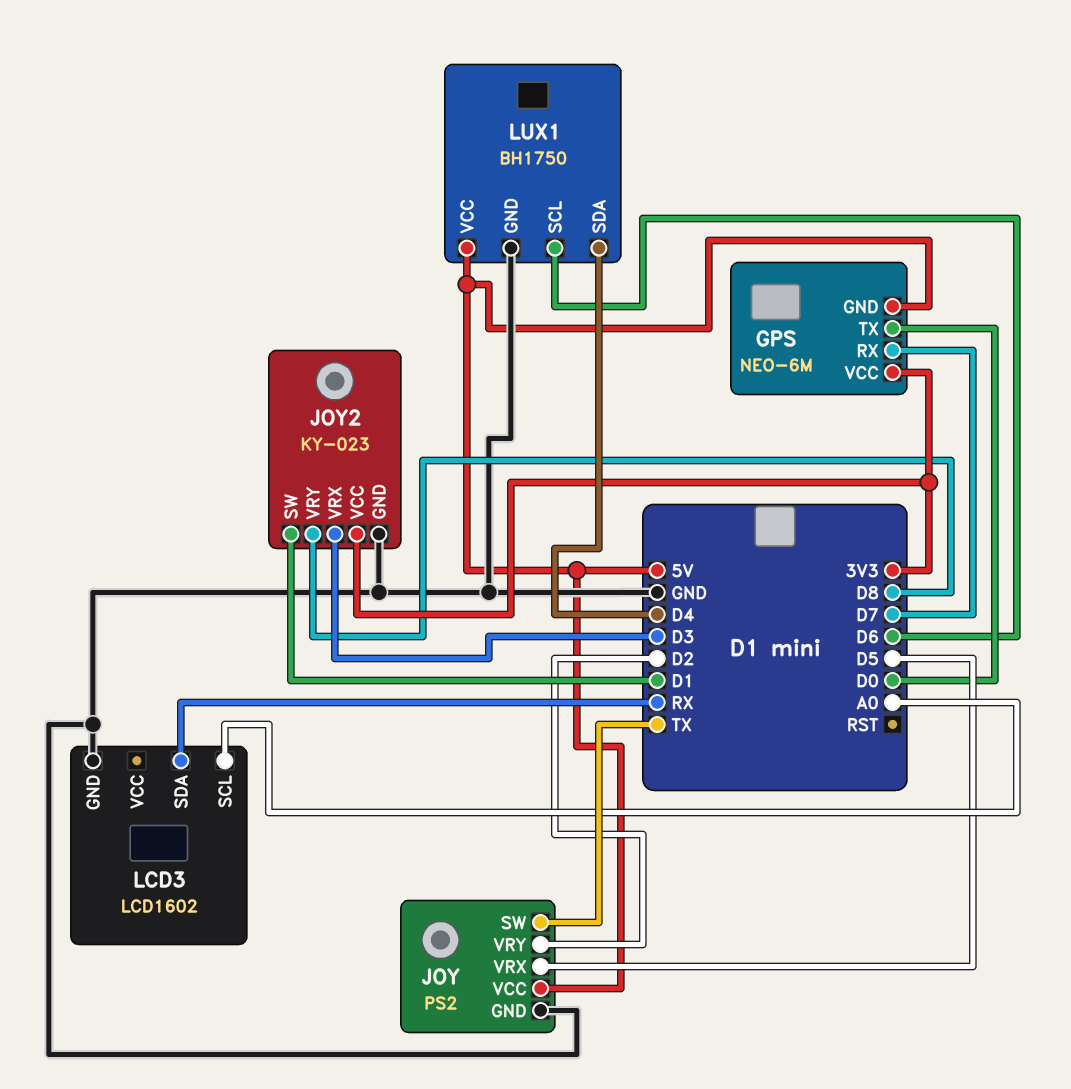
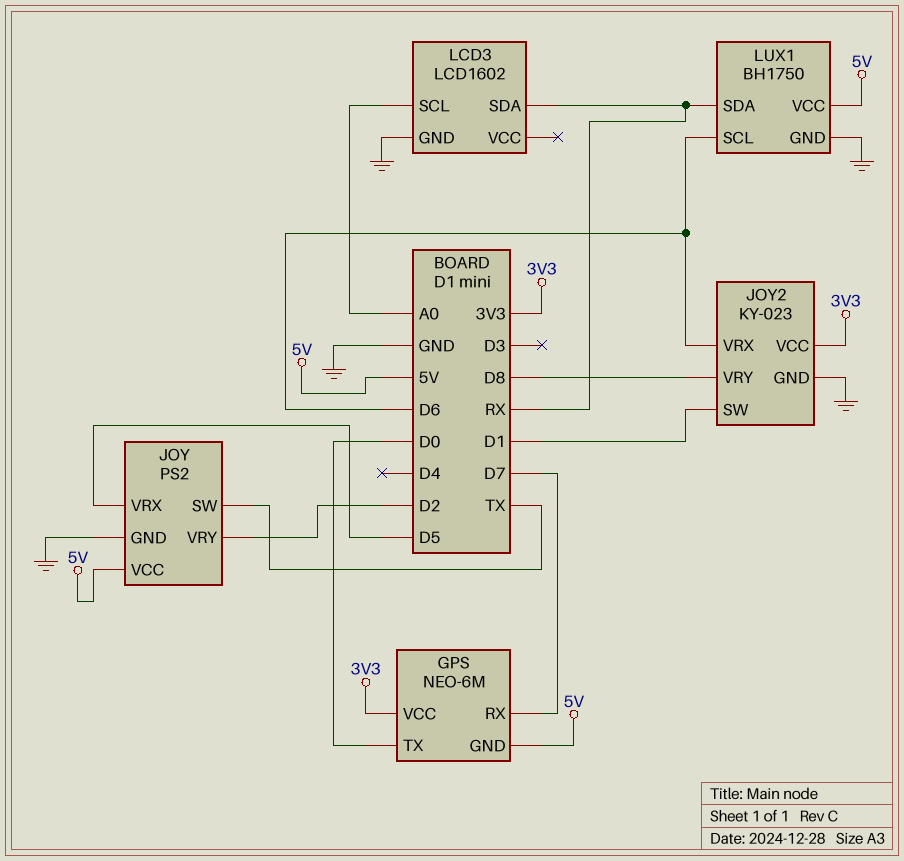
JOY2 pin VRX: D3 -> D6
LUX1 pin SDA: D4 -> RX

